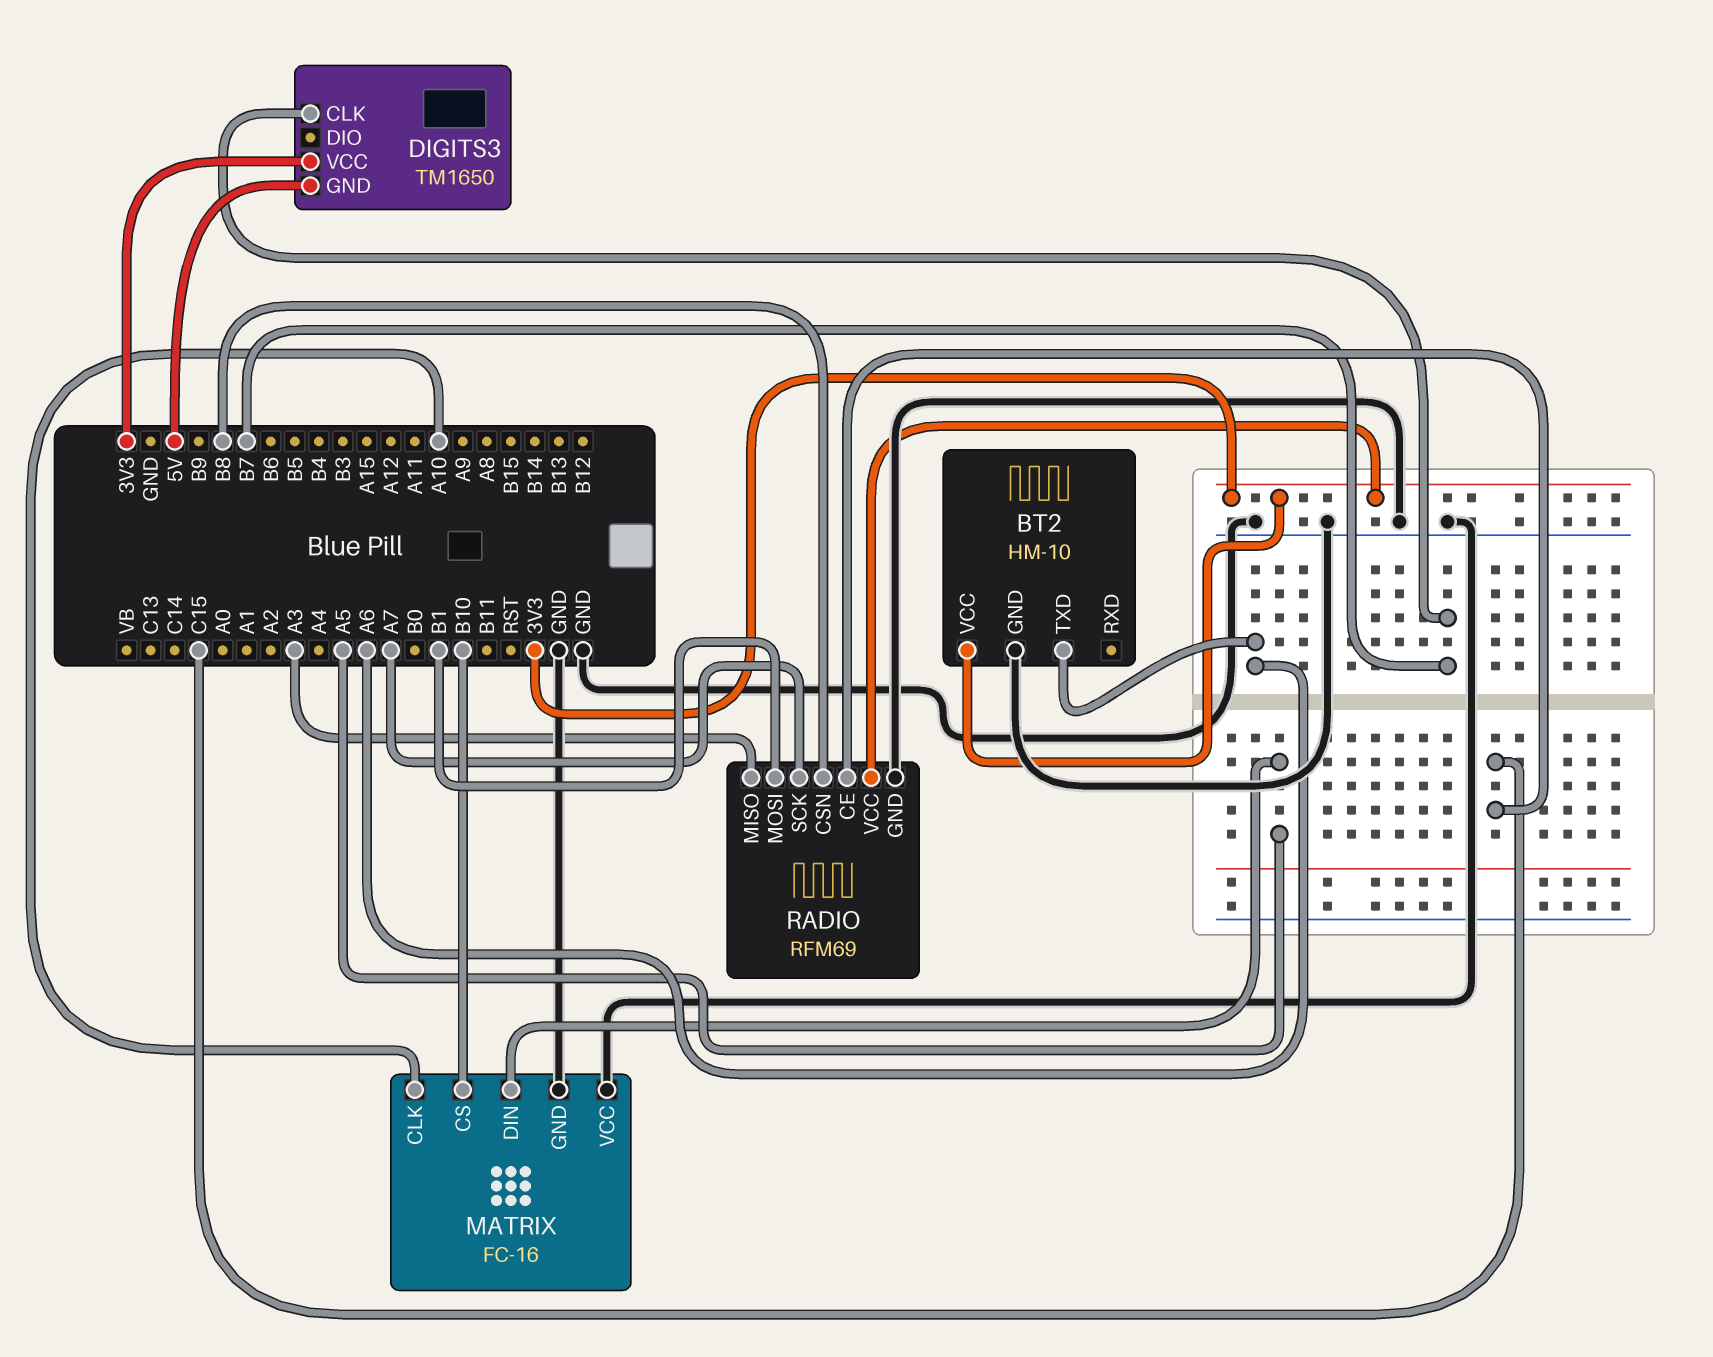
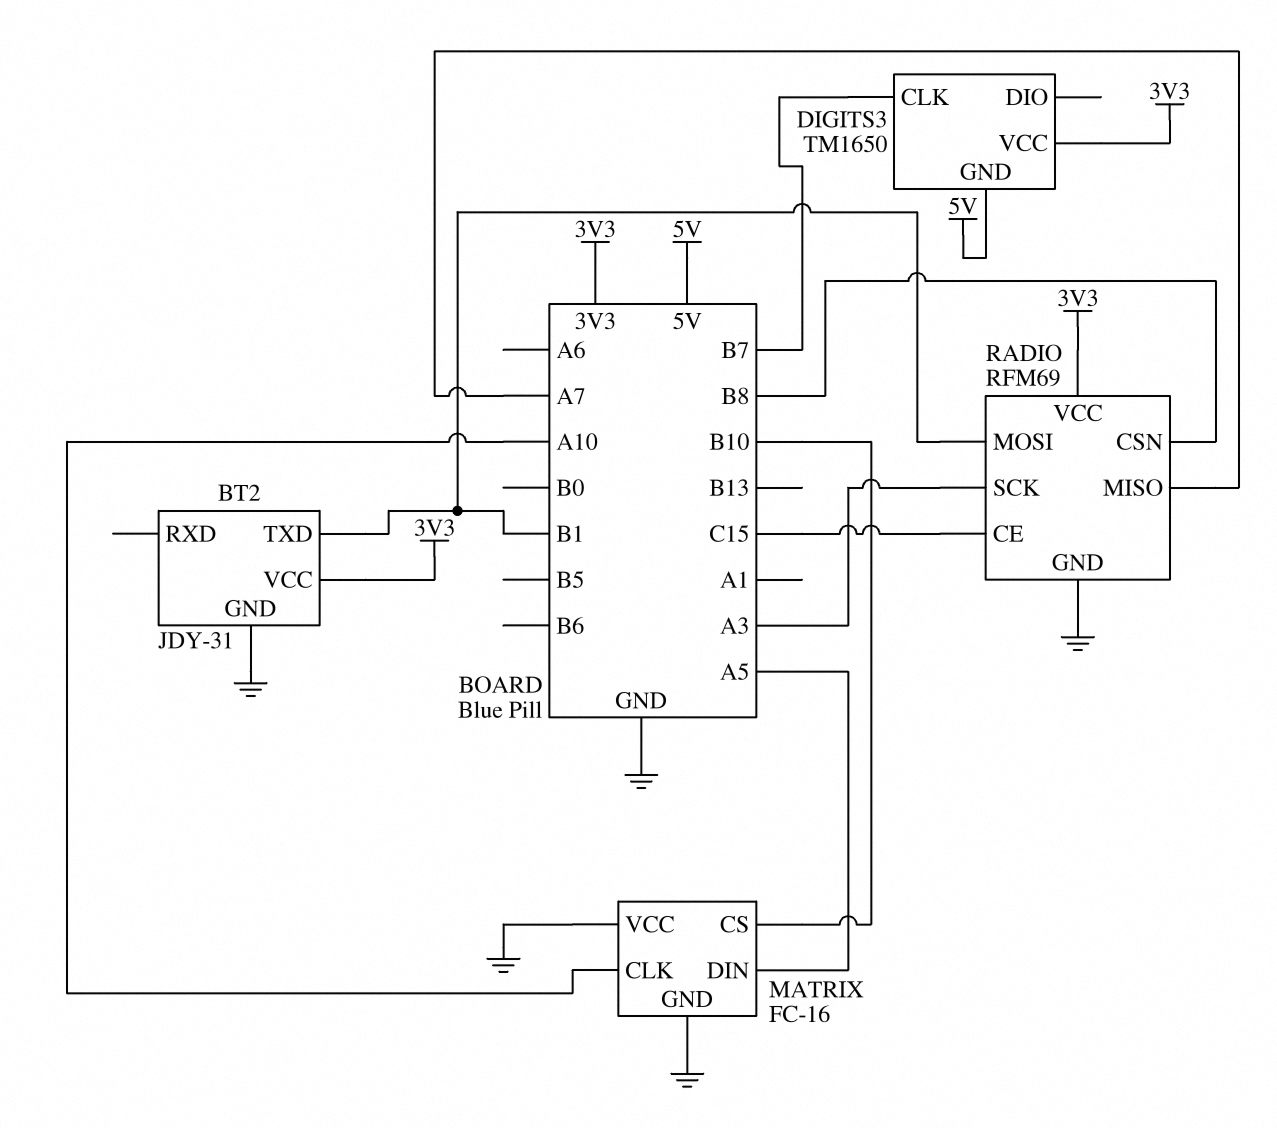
BT2: HM-10 -> JDY-31
BT2 pin TXD: A6 -> B1
RADIO pin MISO: A3 -> A7
RADIO pin SCK: A7 -> A3

